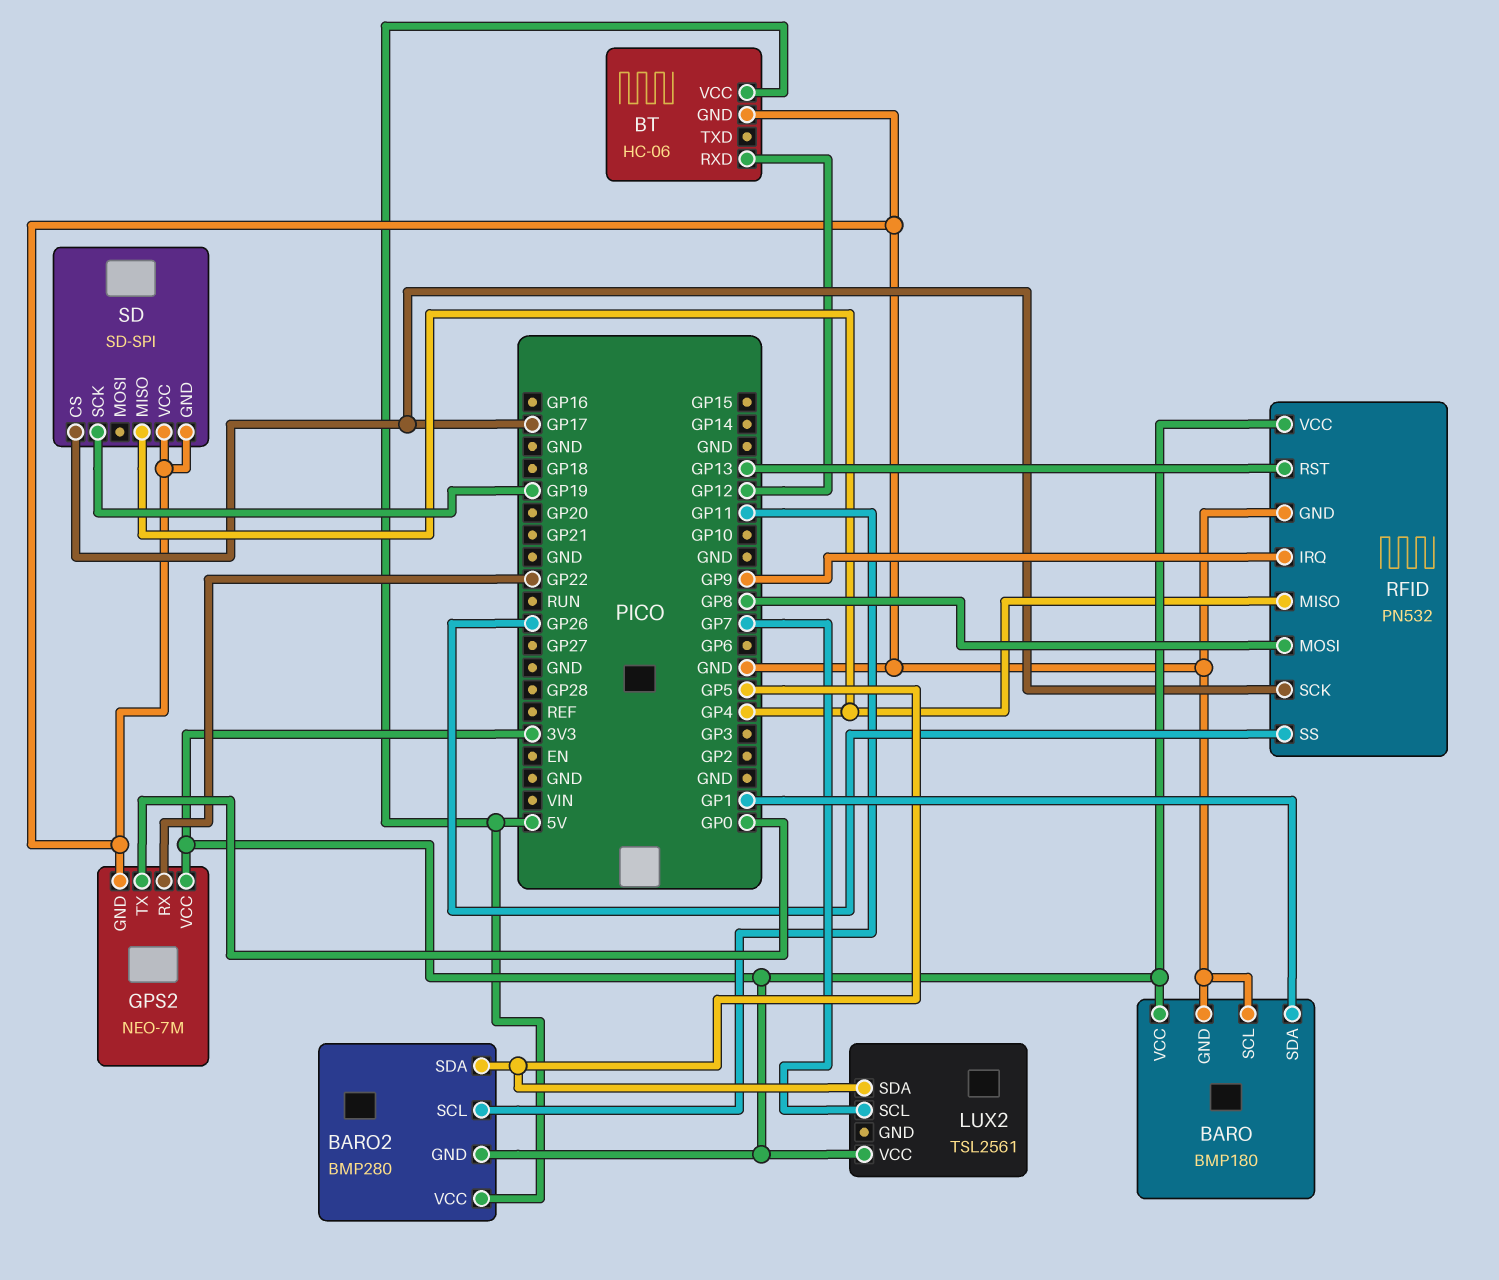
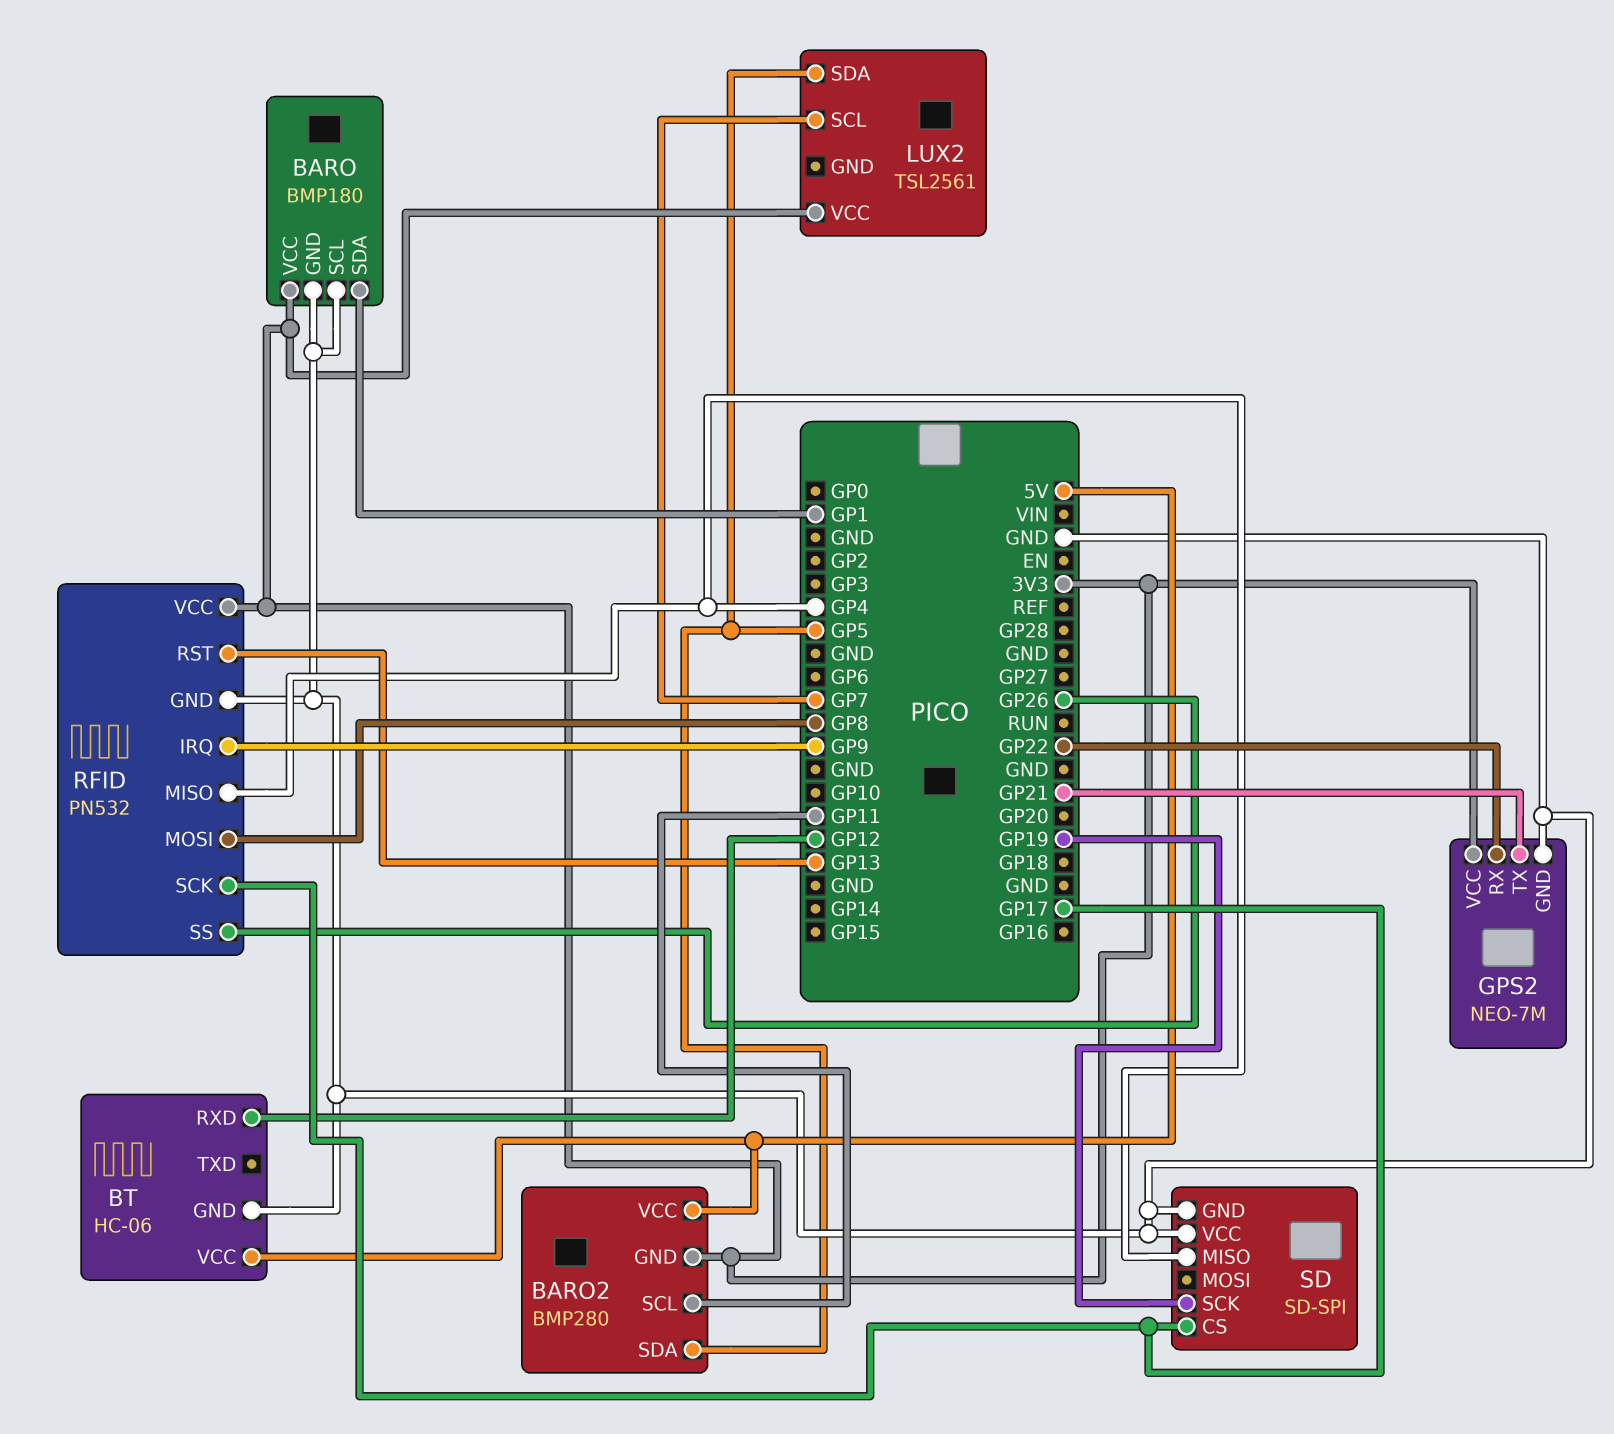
GPS2 pin TX: GP0 -> GP21

